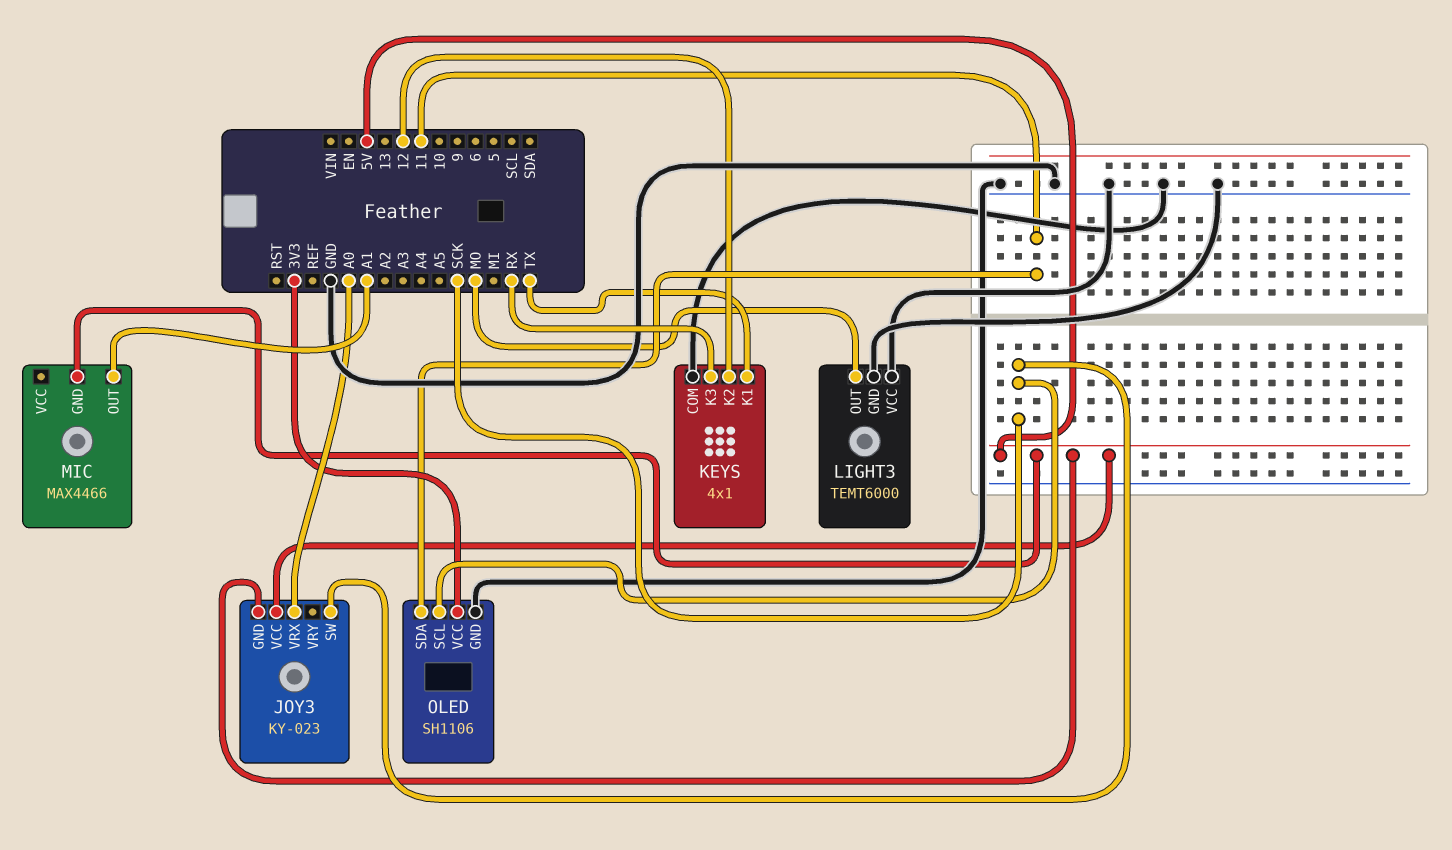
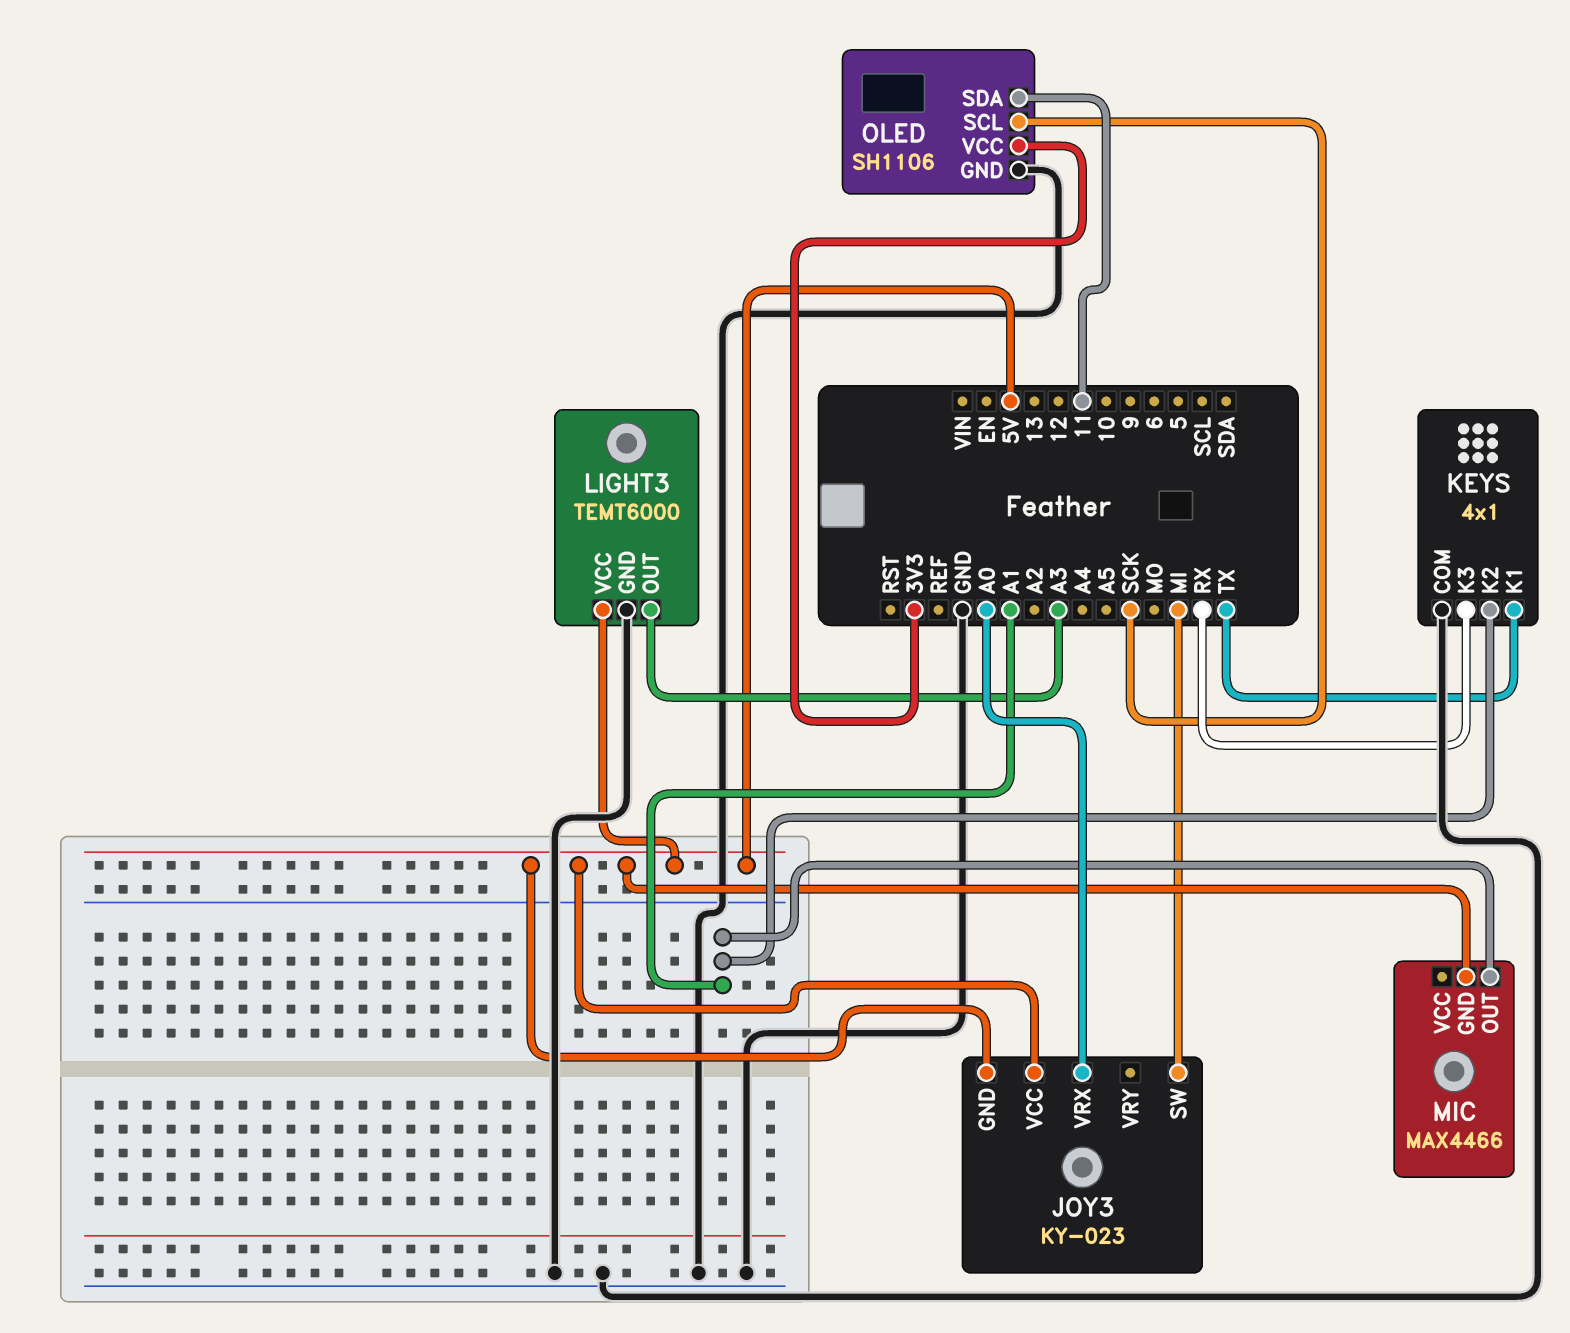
JOY3 pin SW: SCK -> MI
KEYS pin K2: 12 -> A1
LIGHT3 pin OUT: MO -> A3
LIGHT3 pin VCC: GND -> 5V

